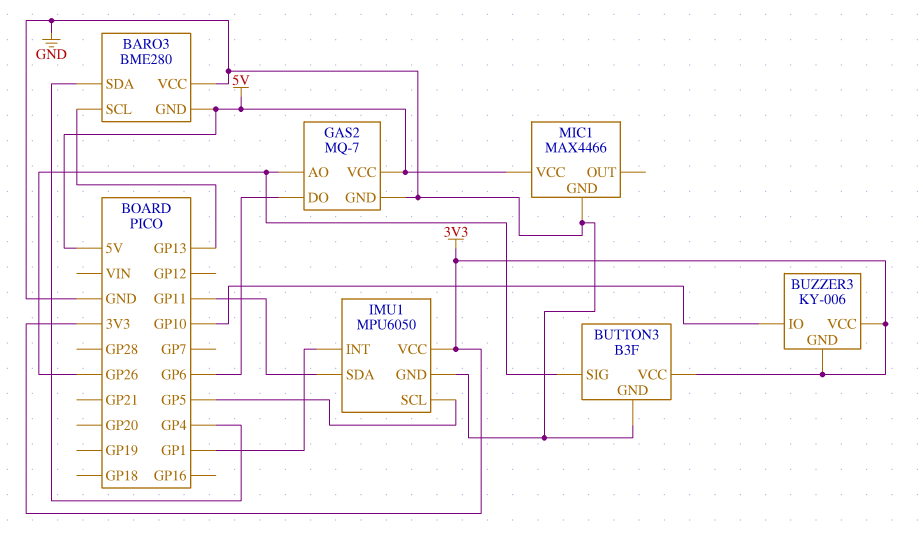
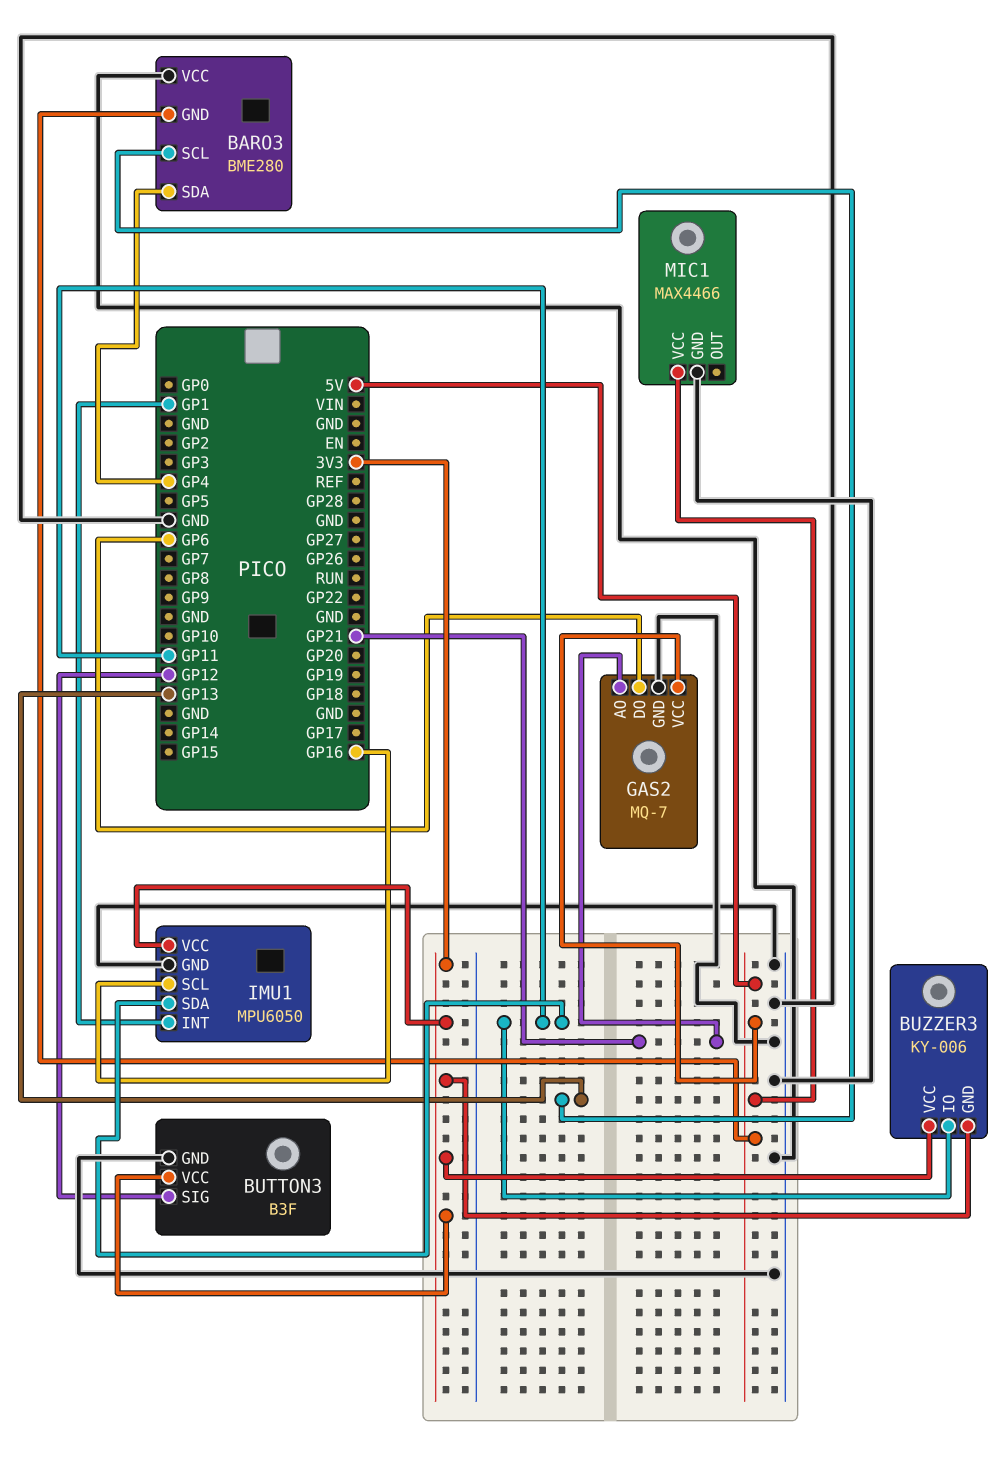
BUTTON3 pin SIG: GP26 -> GP12
BUZZER3 pin IO: GP10 -> GP11
GAS2 pin AO: GP26 -> GP21
IMU1 pin SCL: GP5 -> GP16

